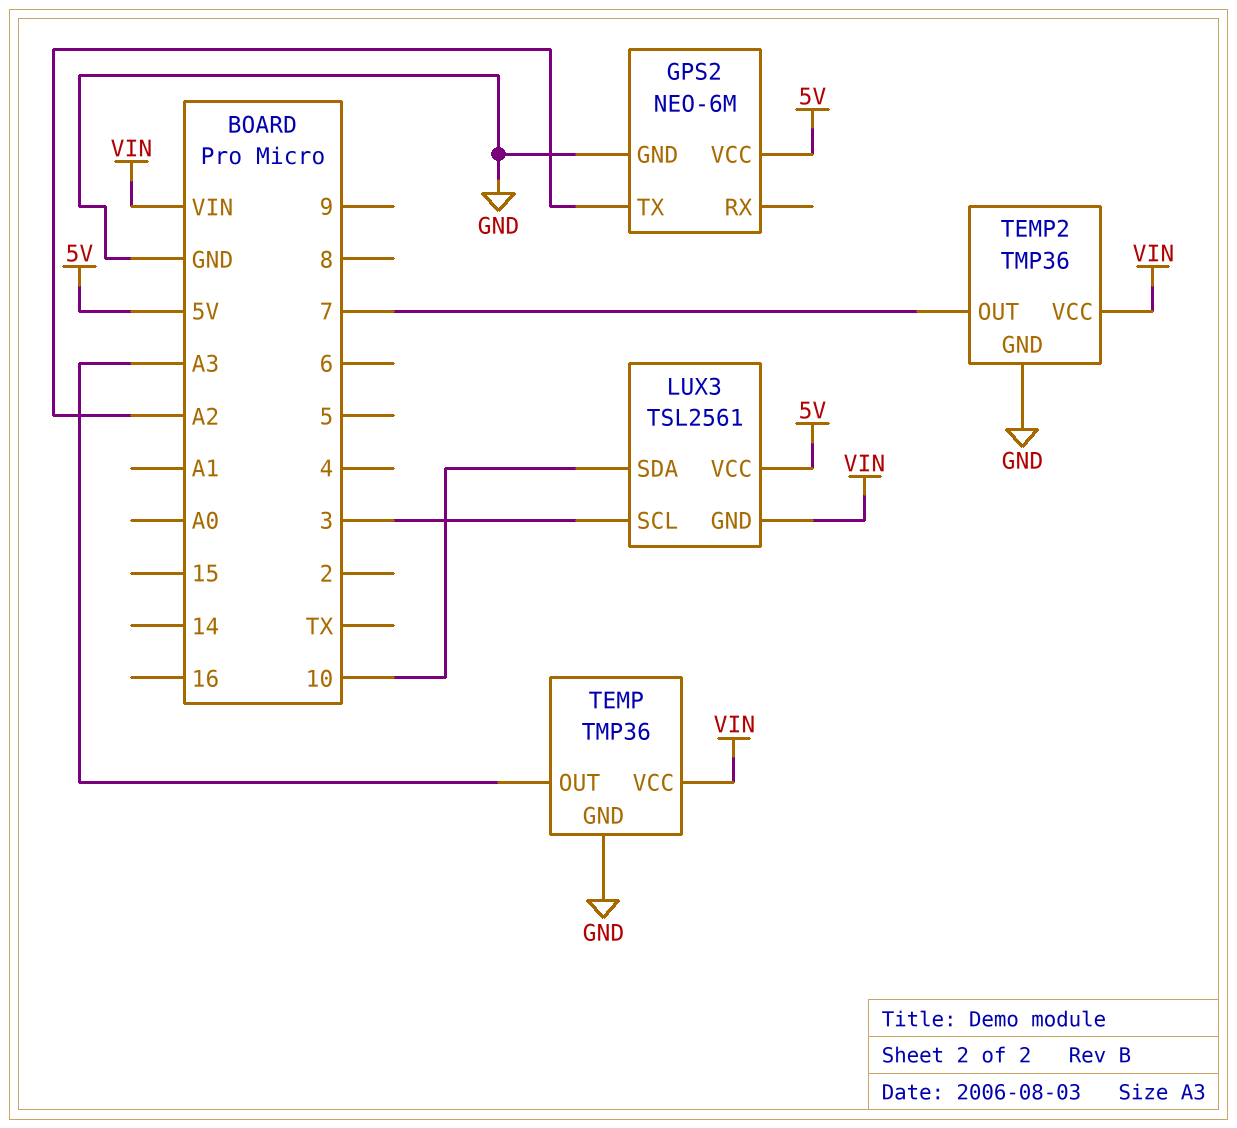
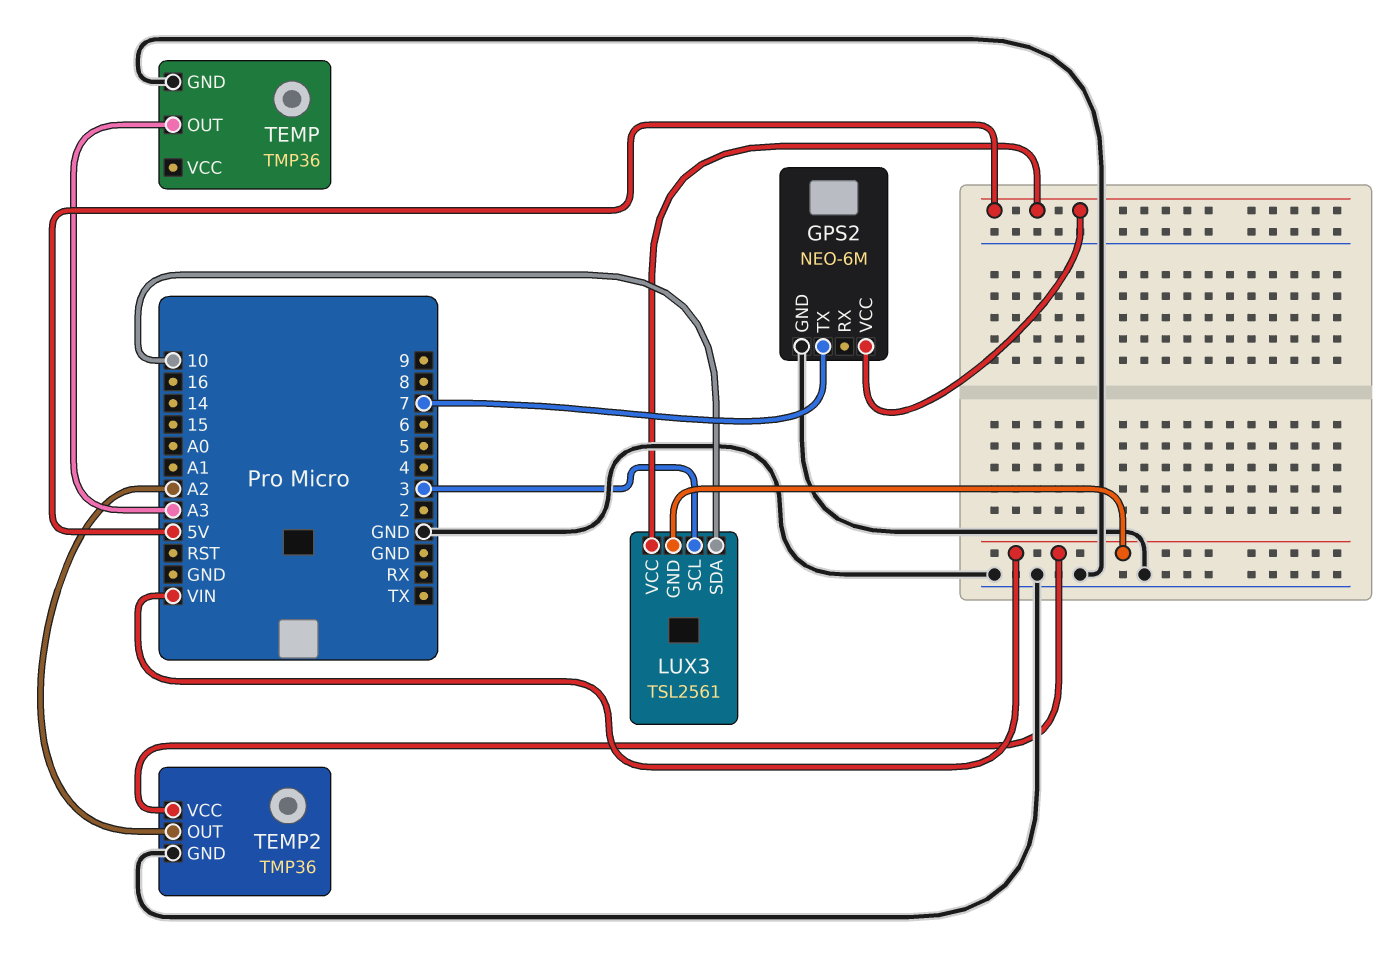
GPS2 pin TX: A2 -> 7
TEMP pin VCC: VIN -> none
TEMP2 pin OUT: 7 -> A2

